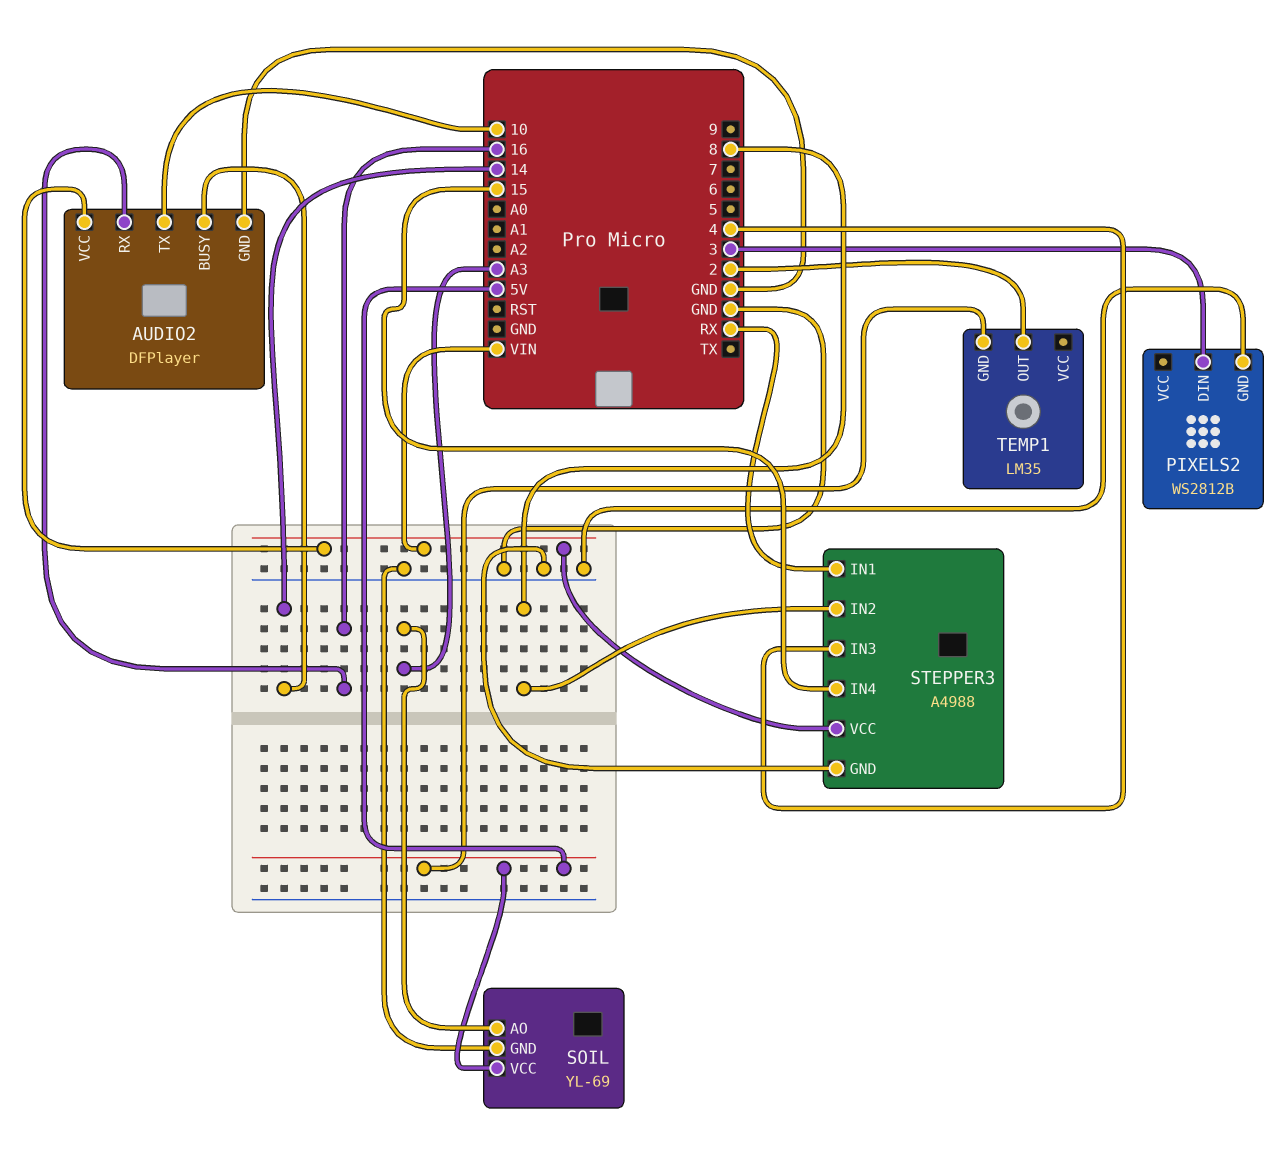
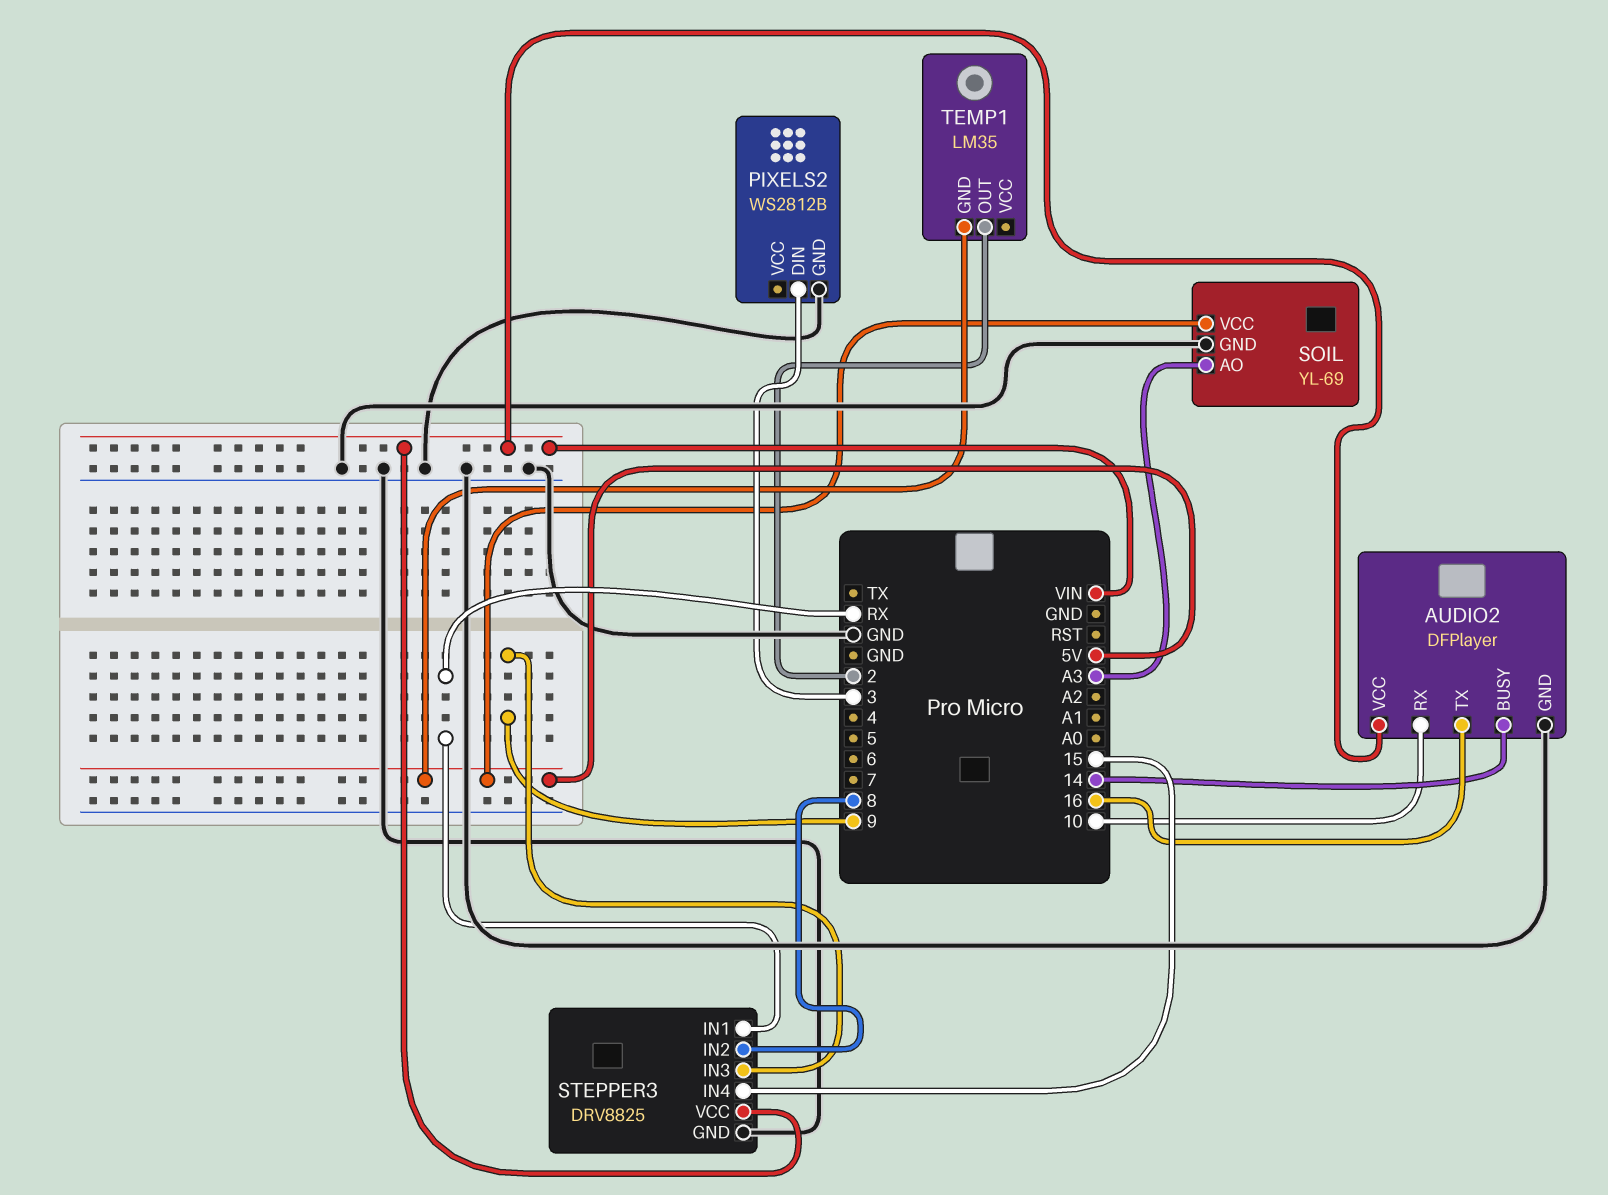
AUDIO2 pin RX: 16 -> 10
AUDIO2 pin TX: 10 -> 16
STEPPER3: A4988 -> DRV8825
STEPPER3 pin IN3: 4 -> 9

